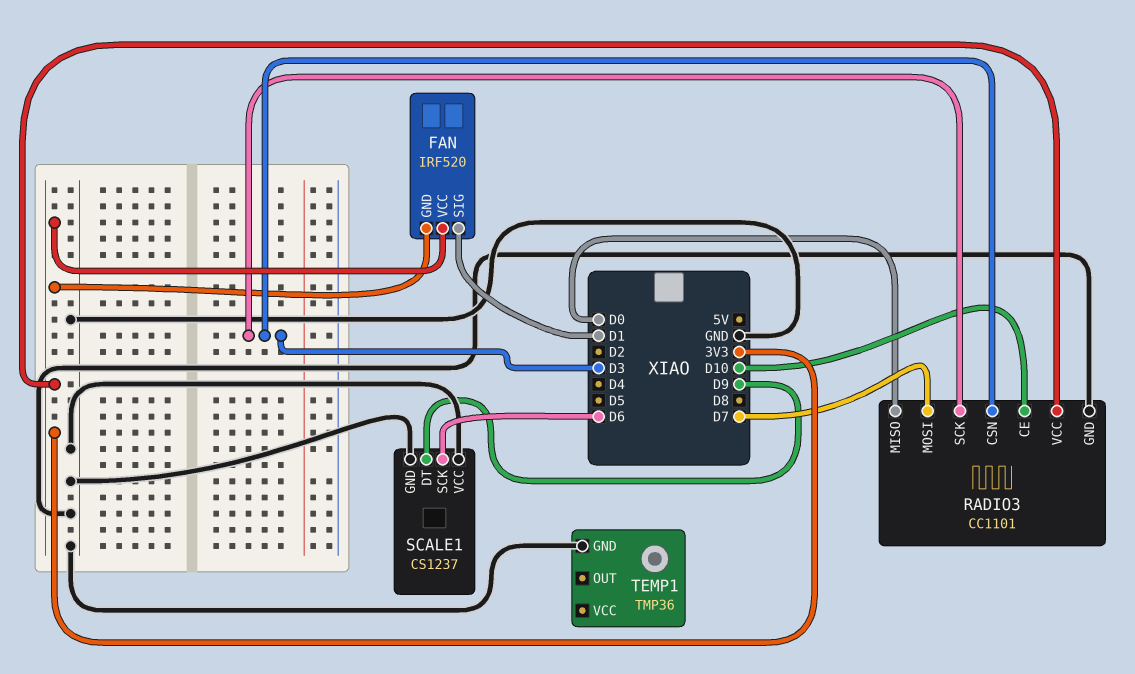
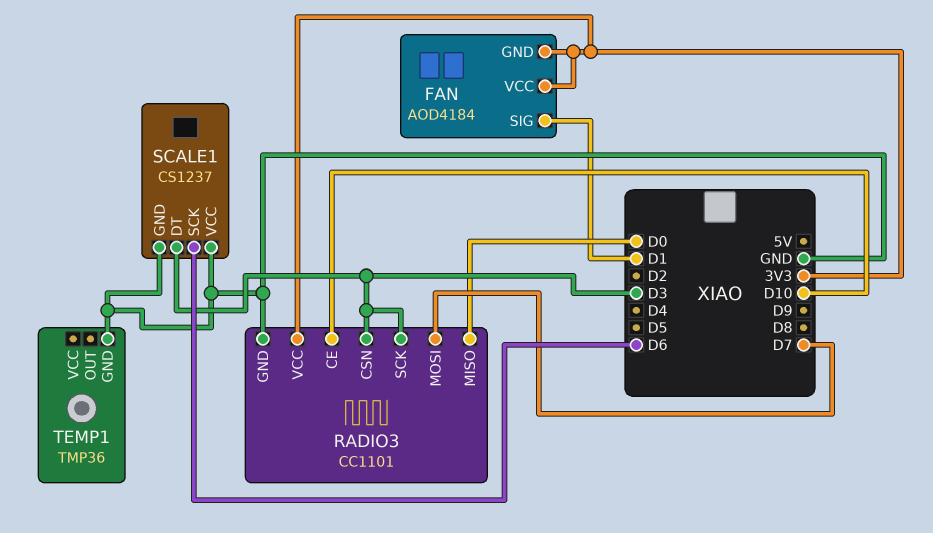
FAN: IRF520 -> AOD4184
SCALE1 pin DT: D9 -> D3

